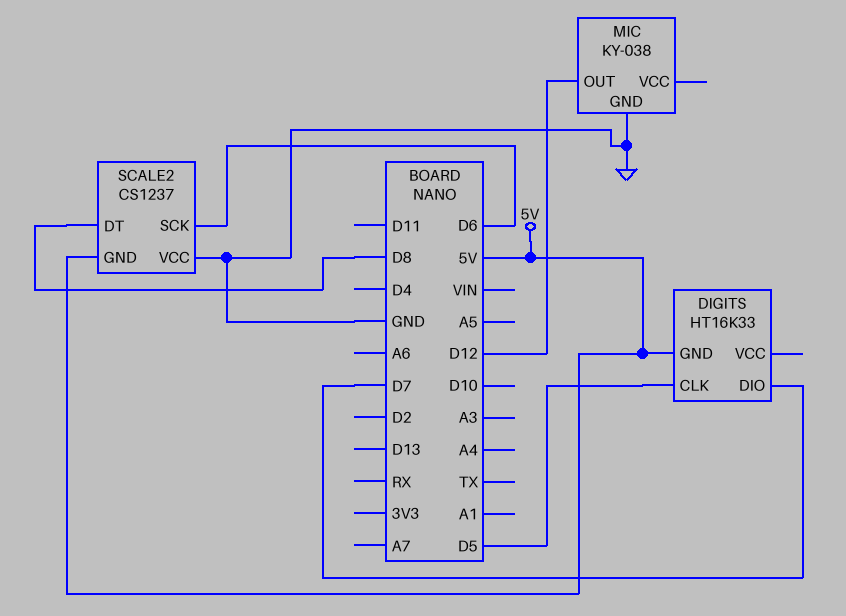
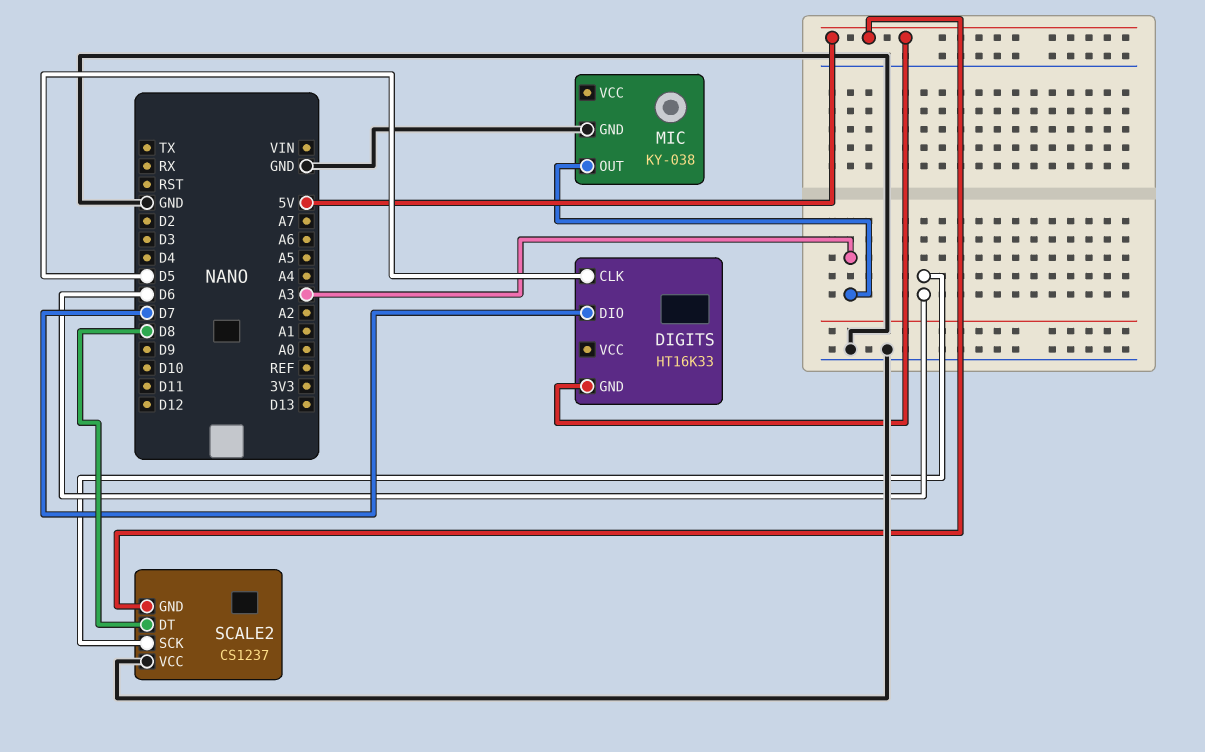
MIC pin OUT: D12 -> A3

